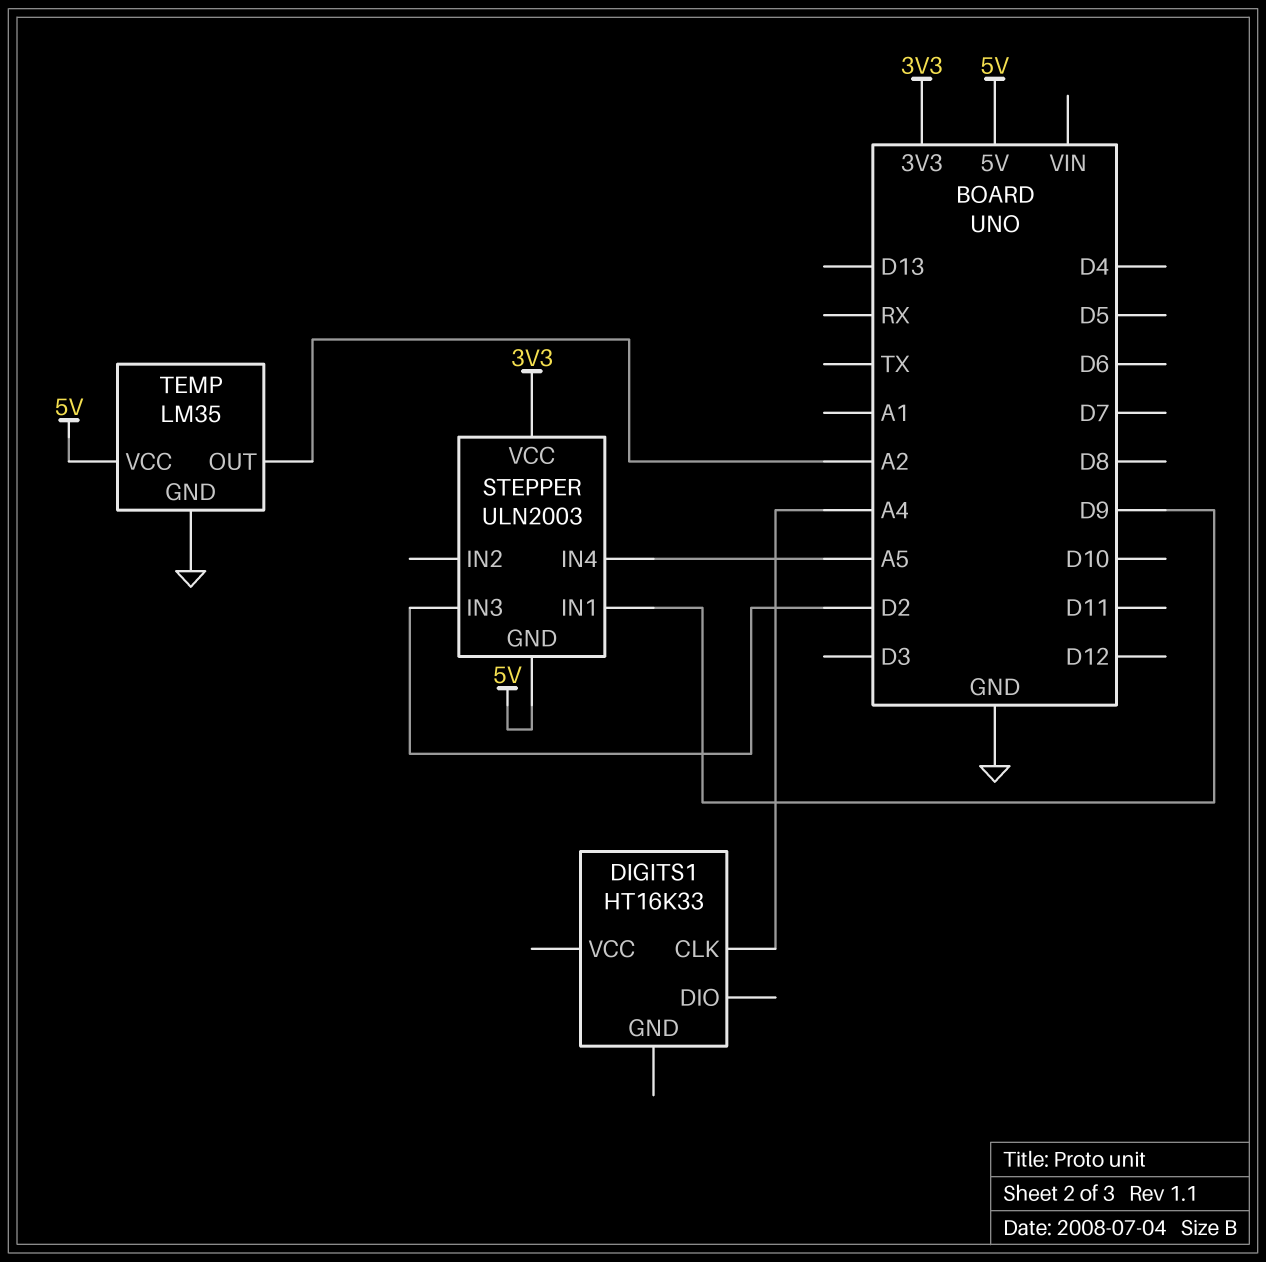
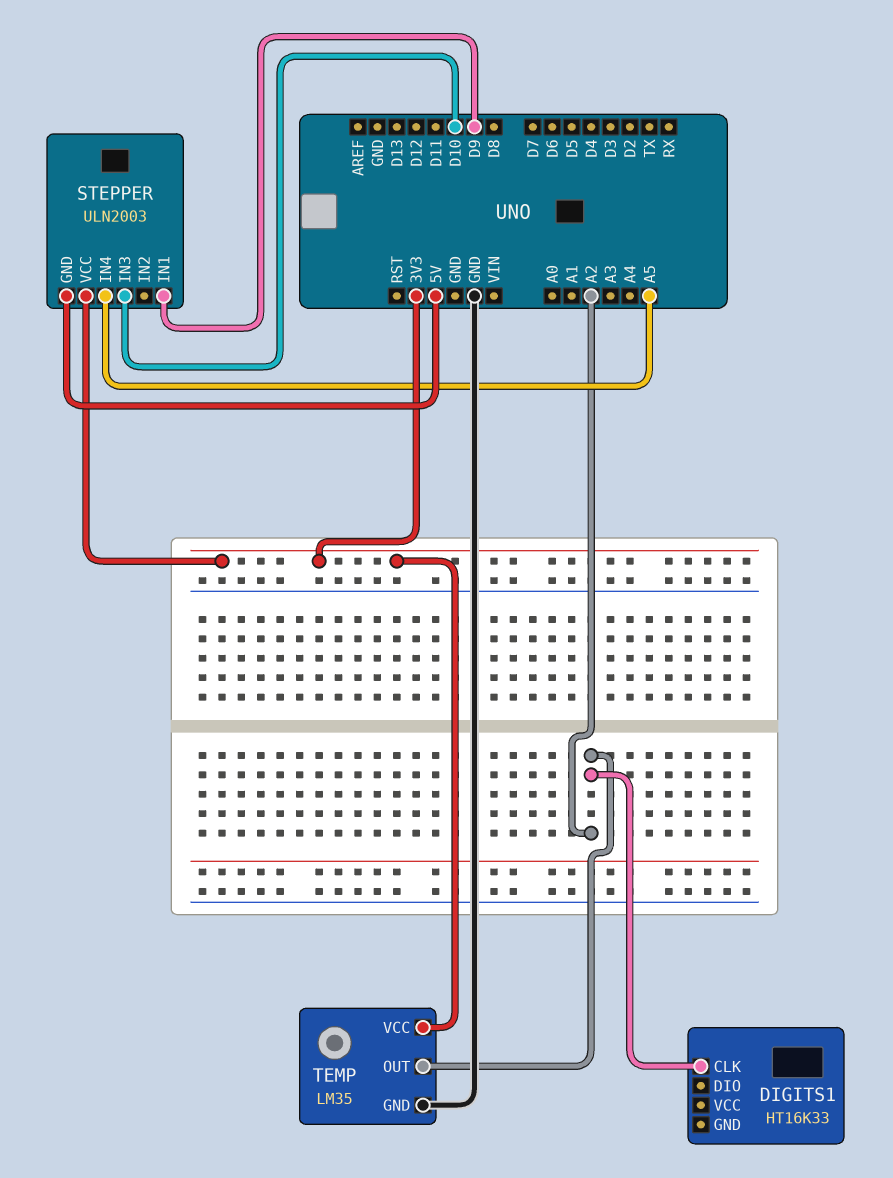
DIGITS1 pin CLK: A4 -> A2
STEPPER pin IN3: D2 -> D10
TEMP pin VCC: 5V -> 3V3

